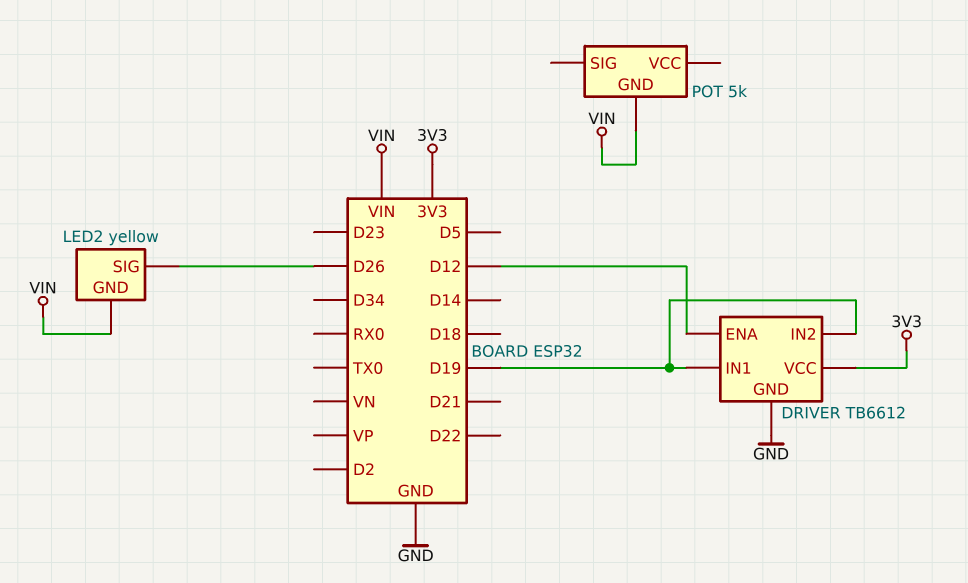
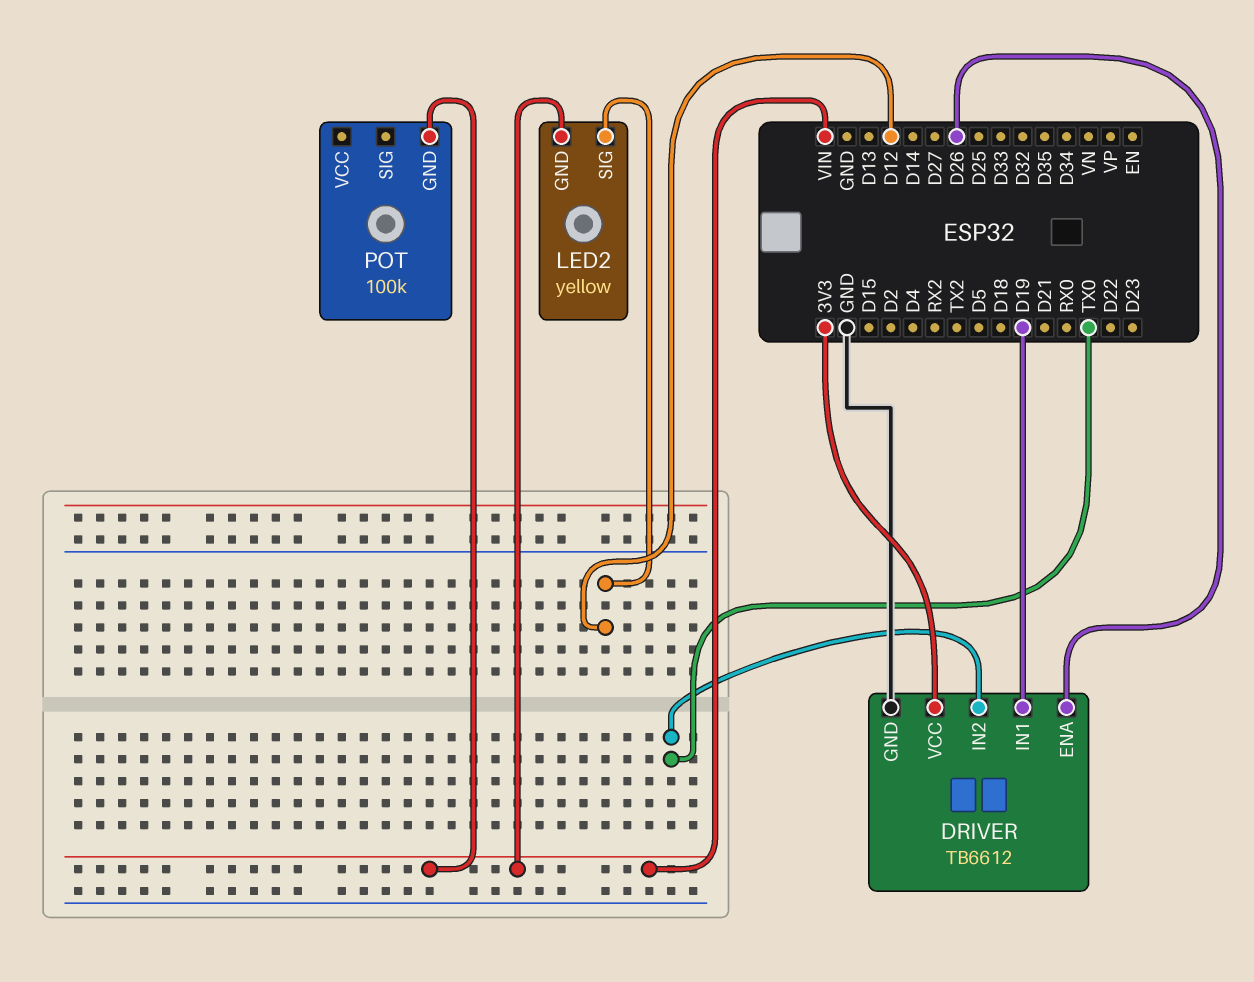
DRIVER pin ENA: D12 -> D26
DRIVER pin IN2: D19 -> TX0
LED2 pin SIG: D26 -> D12
POT: 5k -> 100k

